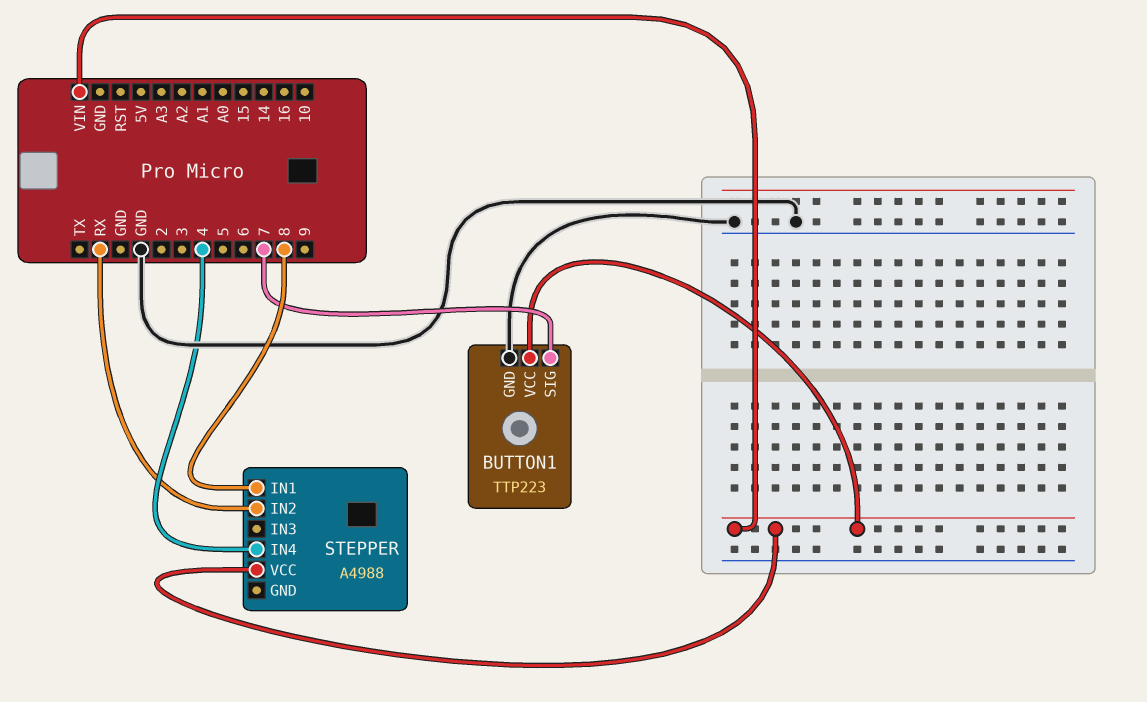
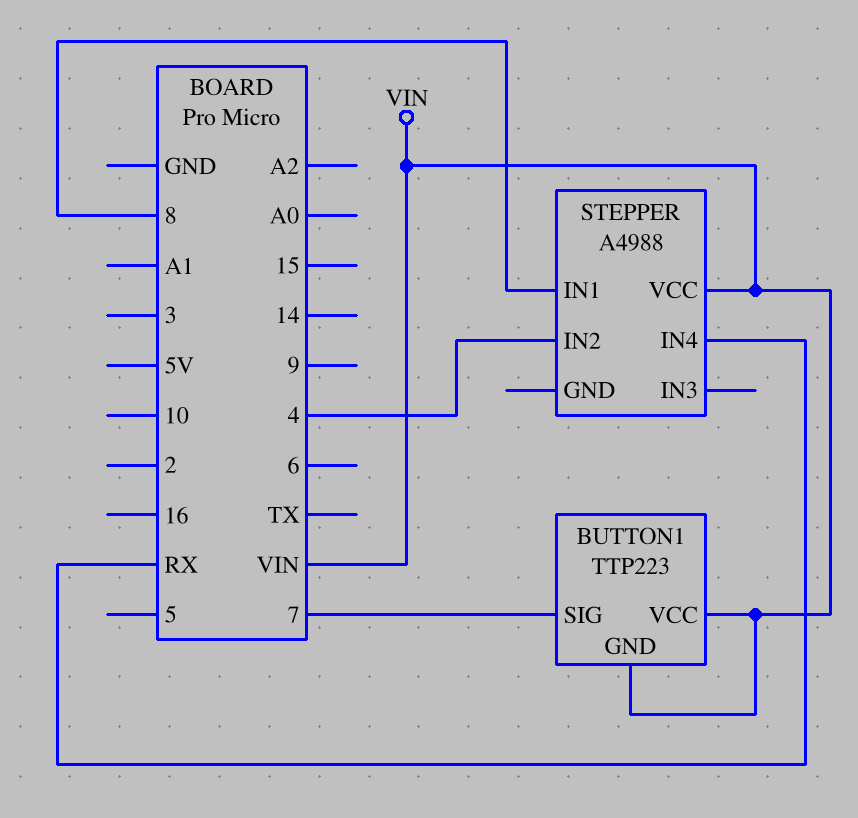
BUTTON1 pin GND: GND -> VIN
STEPPER pin IN2: RX -> 4
STEPPER pin IN4: 4 -> RX

